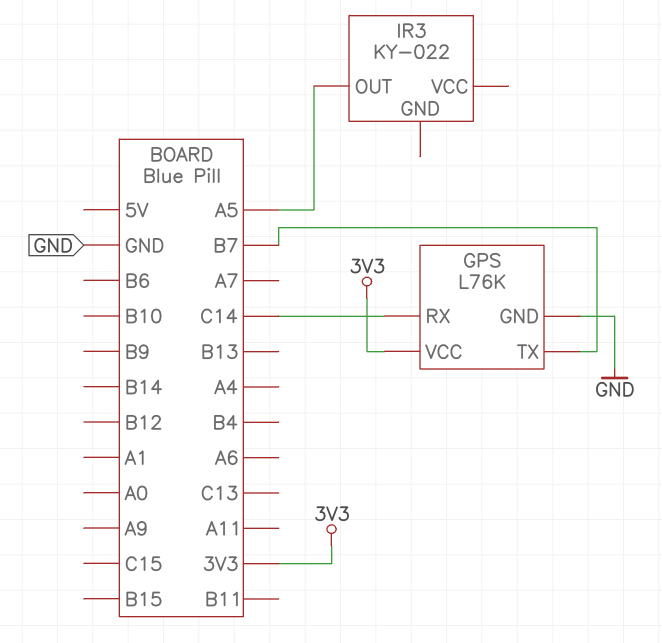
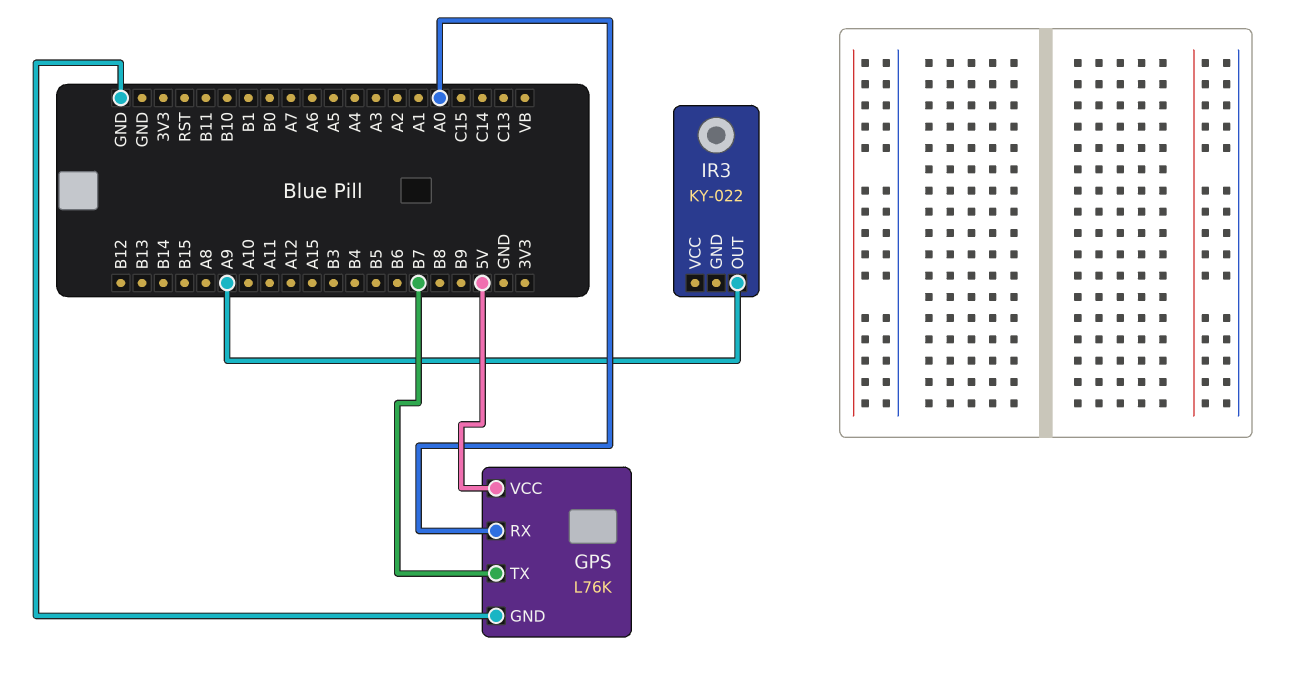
GPS pin RX: C14 -> A0
GPS pin VCC: 3V3 -> 5V
IR3 pin OUT: A5 -> A9

